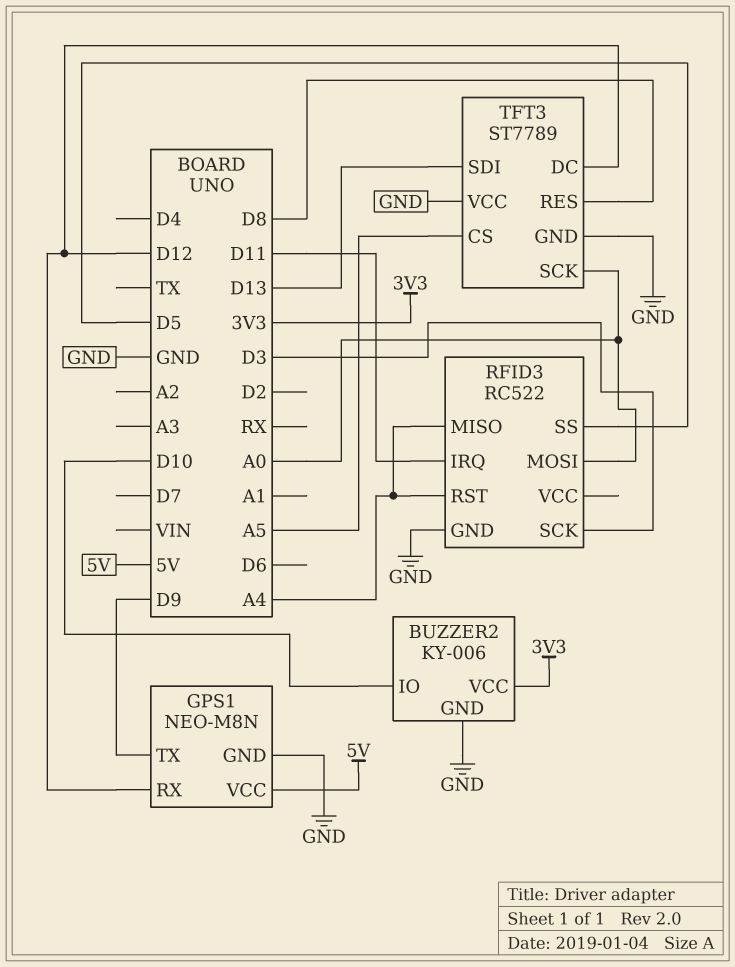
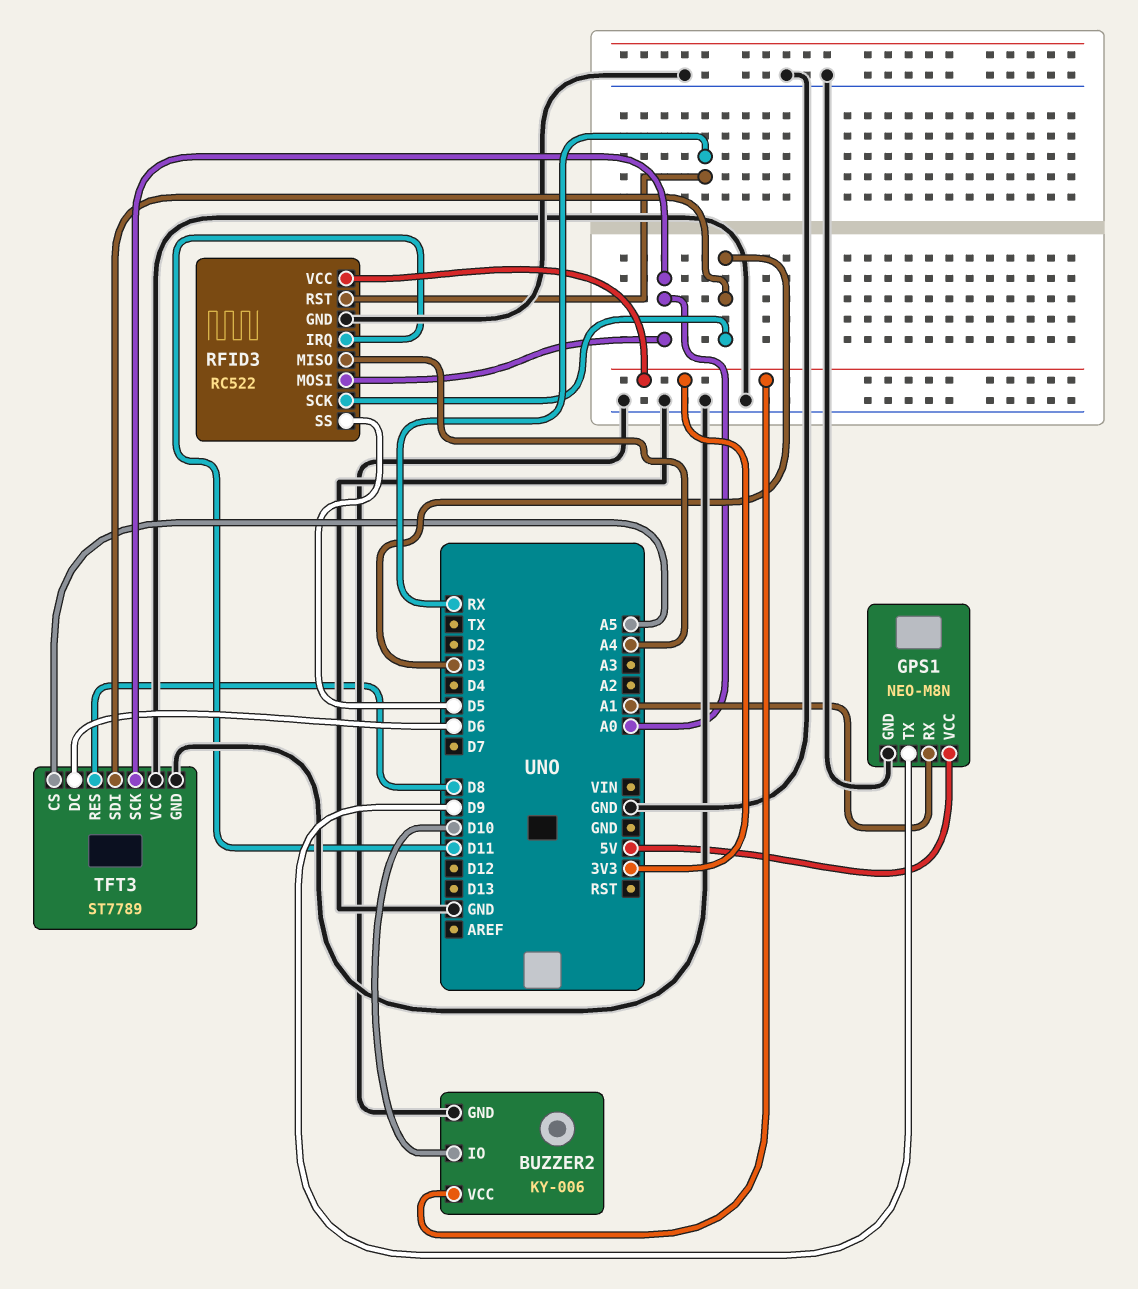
GPS1 pin RX: D12 -> A1
RFID3 pin RST: A4 -> RX
RFID3 pin VCC: none -> 3V3
TFT3 pin DC: D12 -> D6
TFT3 pin SDI: D13 -> D3

